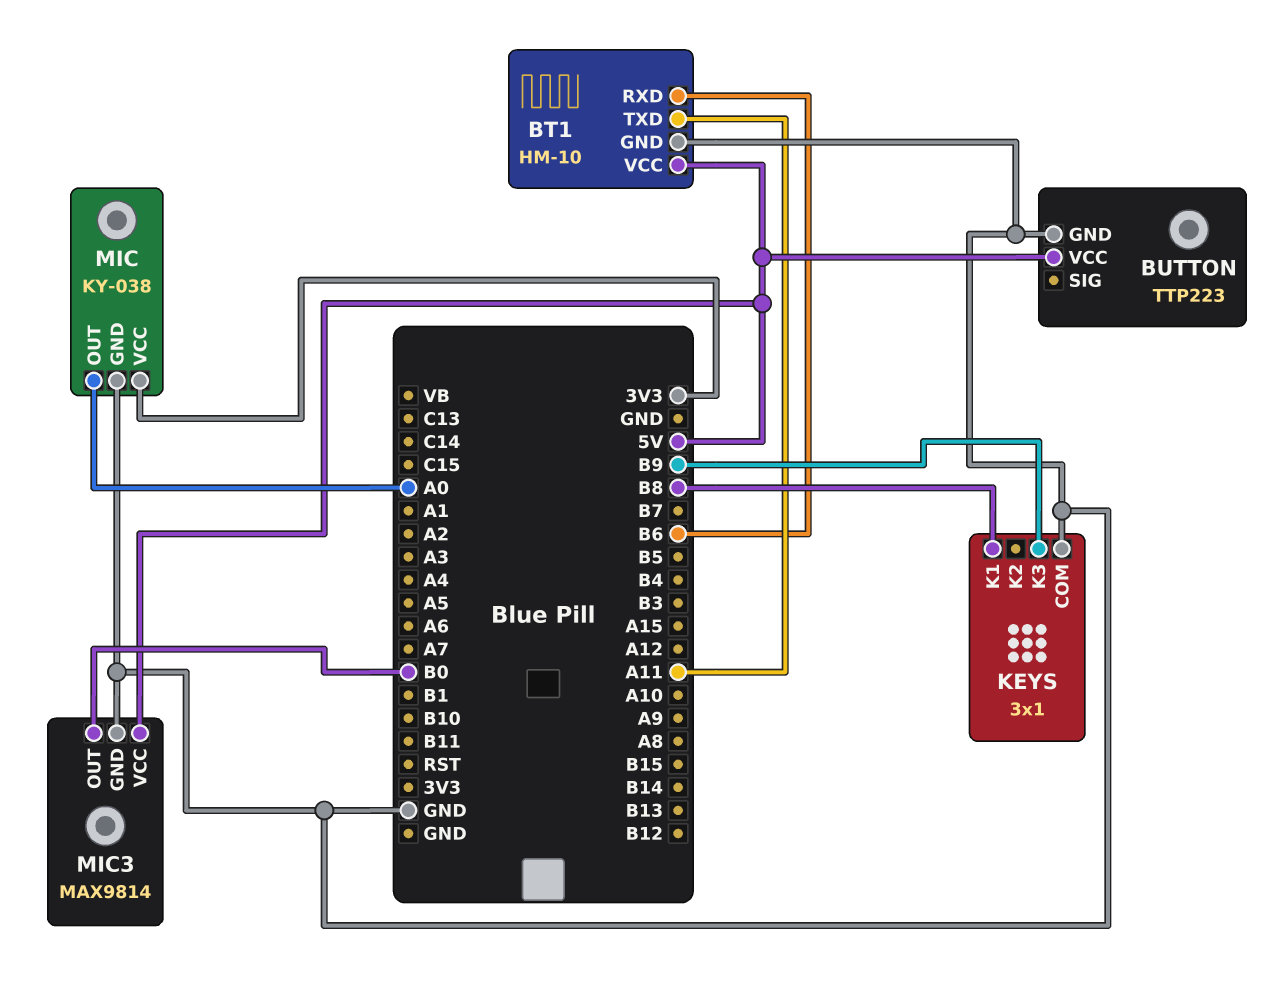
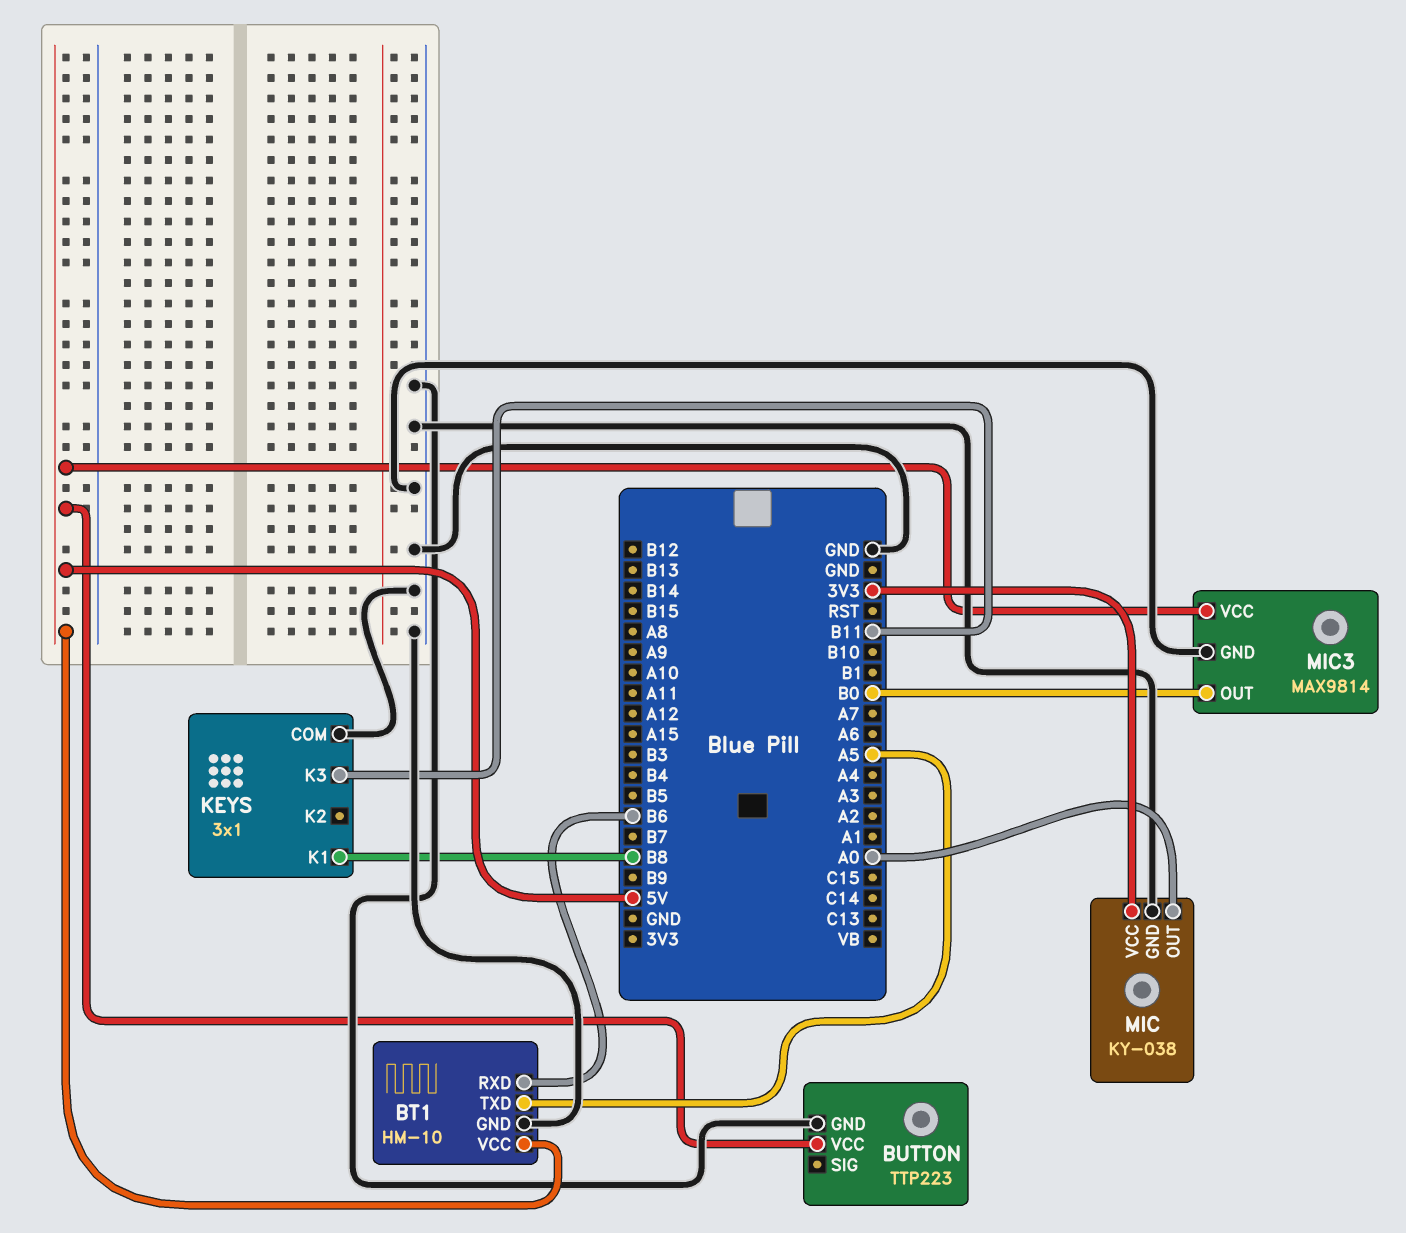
BT1 pin TXD: A11 -> A5
KEYS pin K3: B9 -> B11

